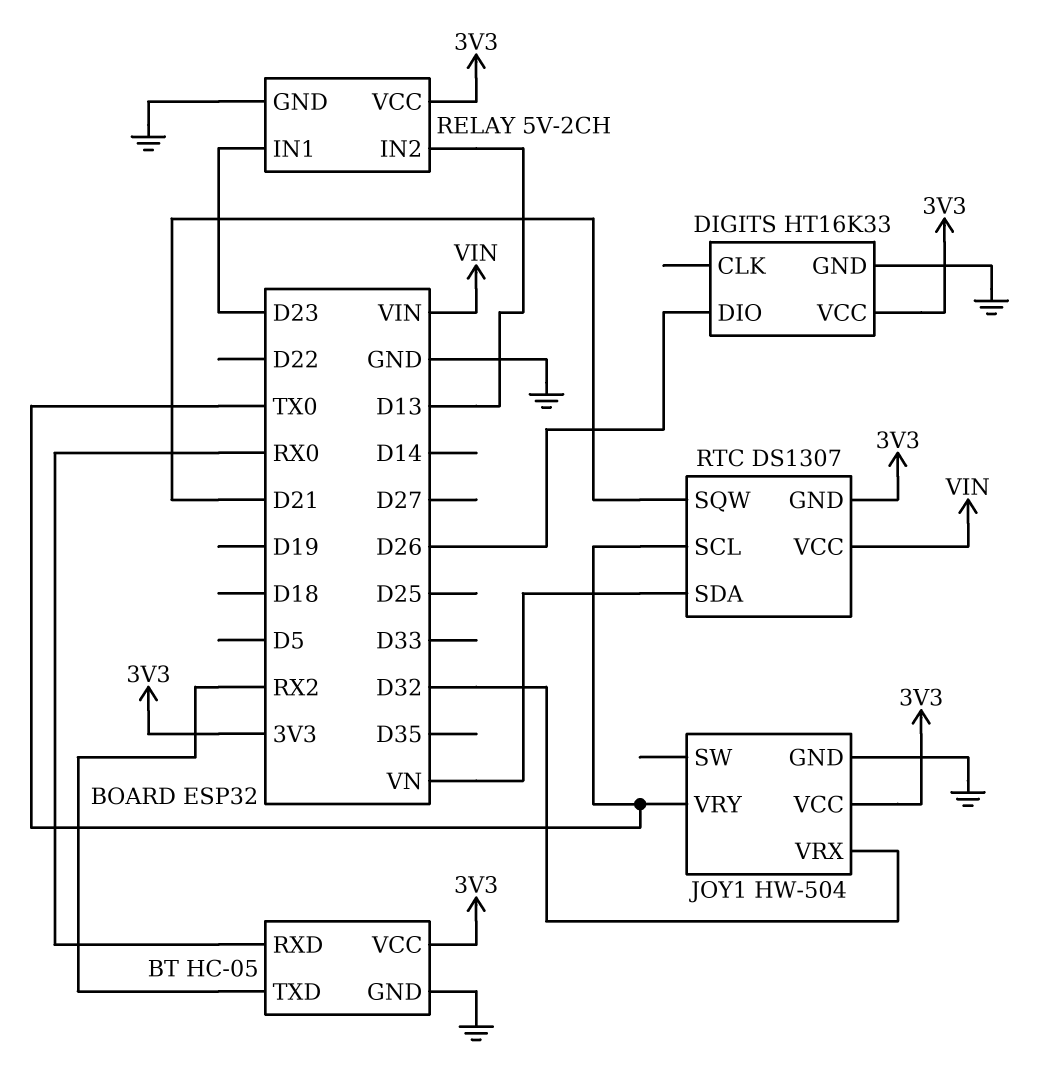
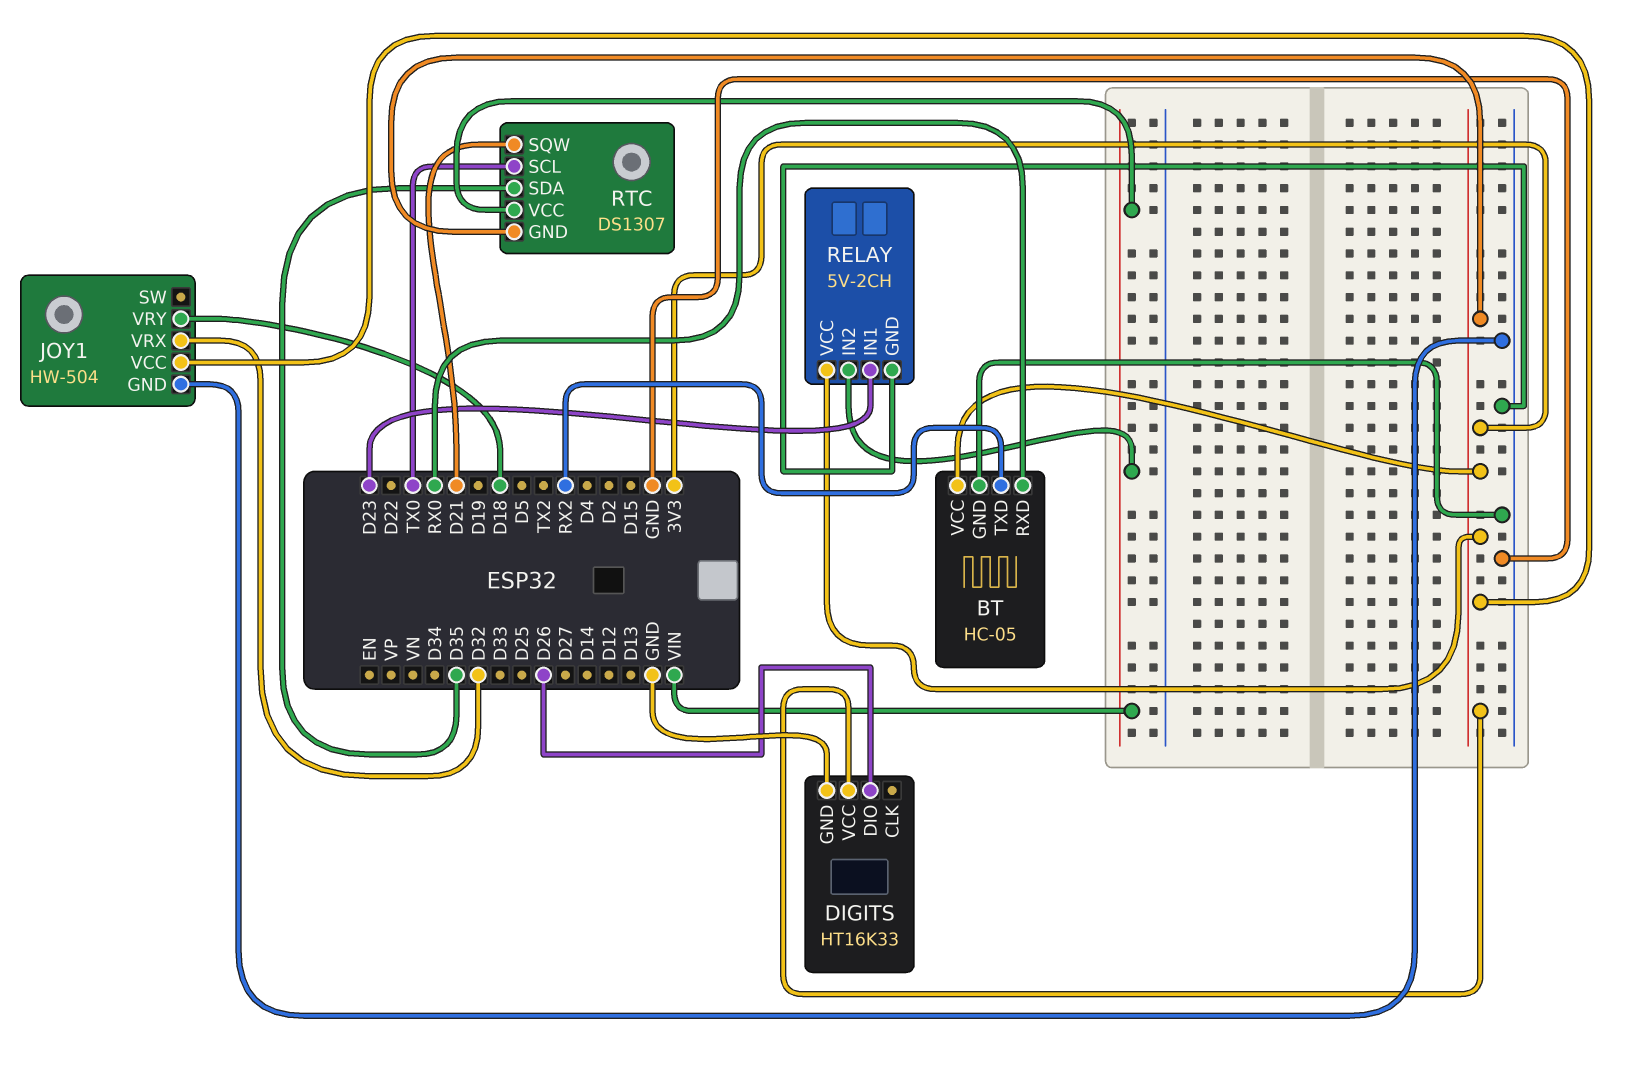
JOY1 pin VRY: TX0 -> D18
RELAY pin IN2: D13 -> VIN
RTC pin SDA: VN -> D35

